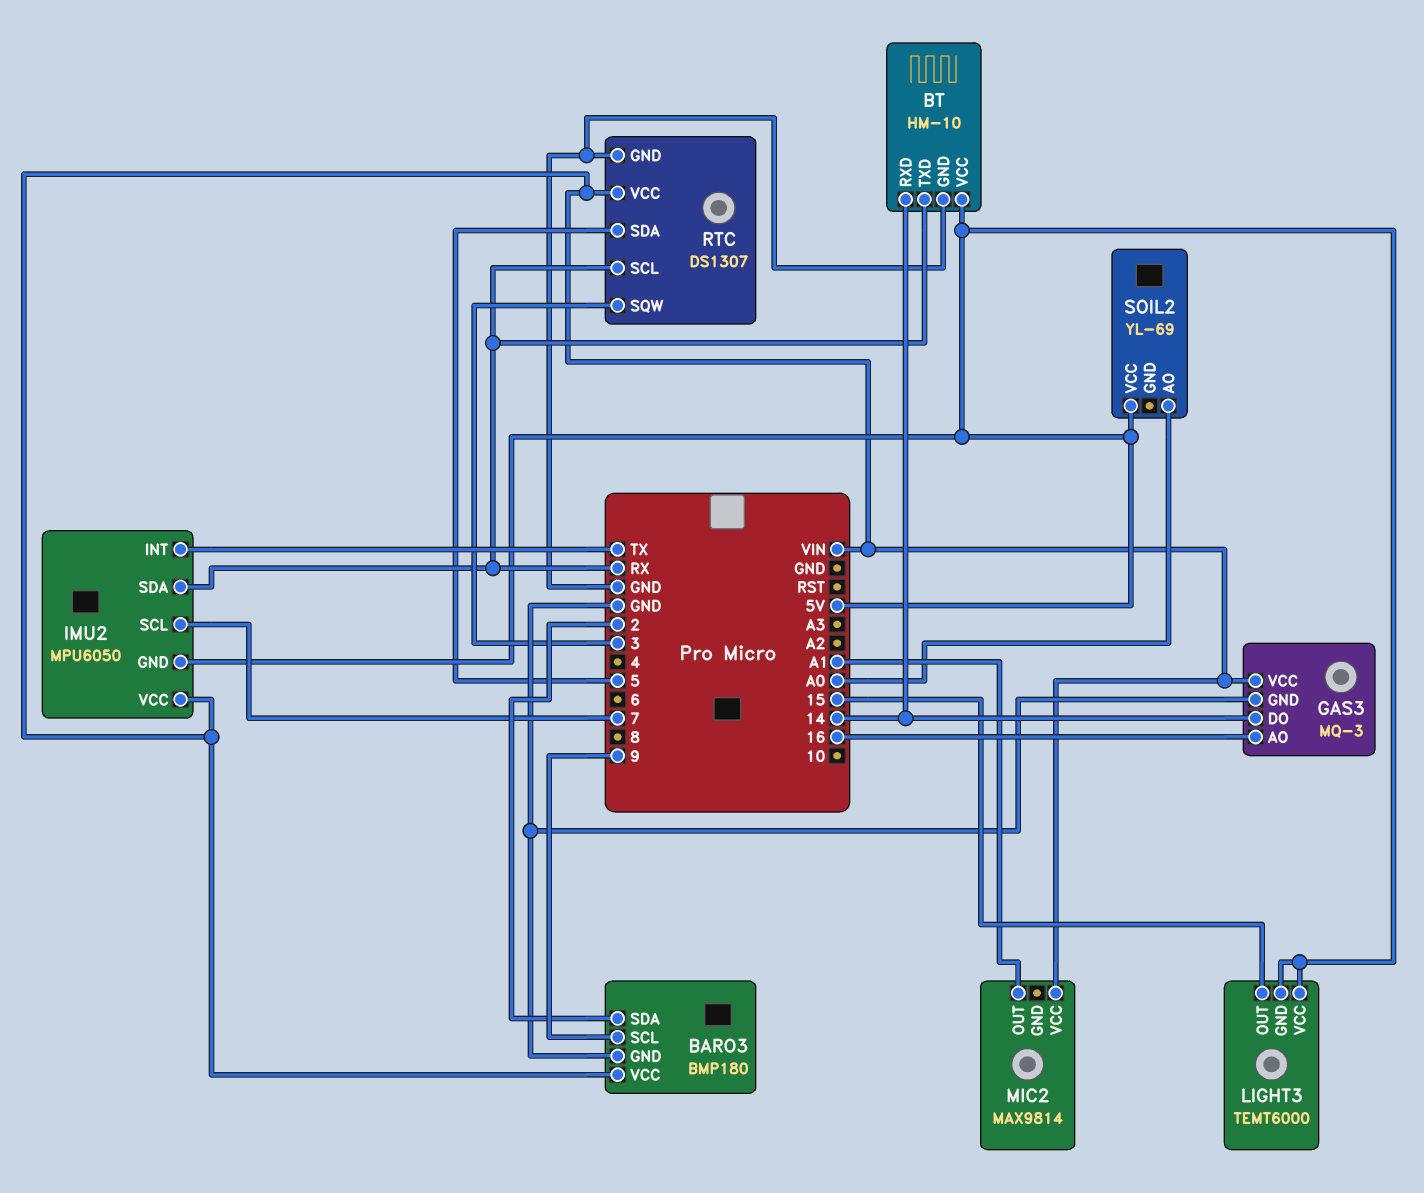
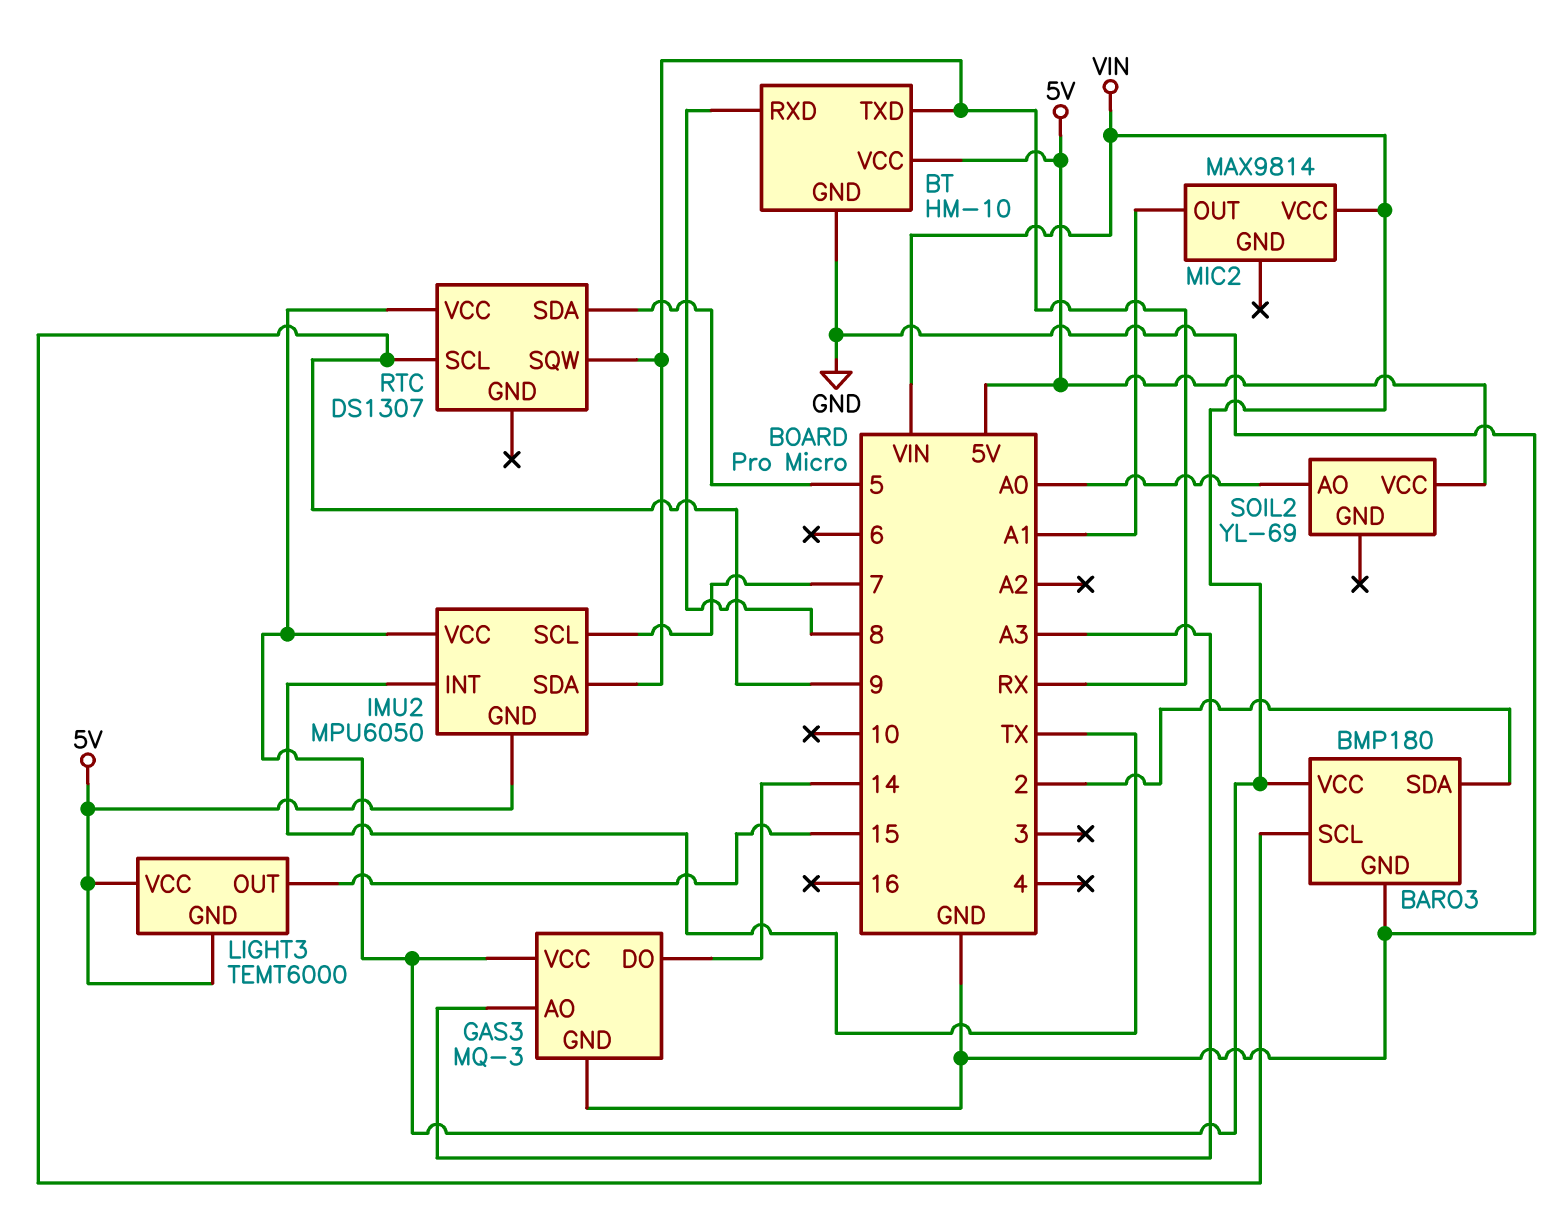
BT pin RXD: 14 -> 8
GAS3 pin AO: 16 -> A3
RTC pin GND: GND -> none
RTC pin SCL: RX -> 9
RTC pin SQW: 3 -> RX

